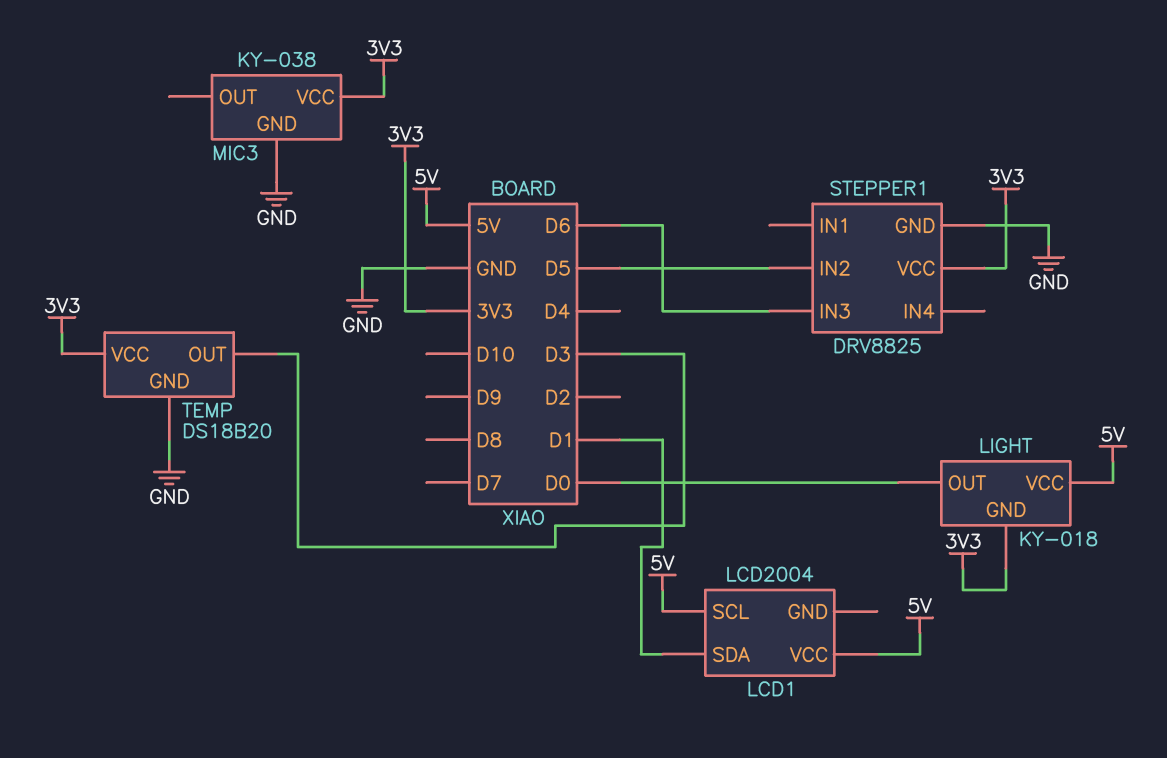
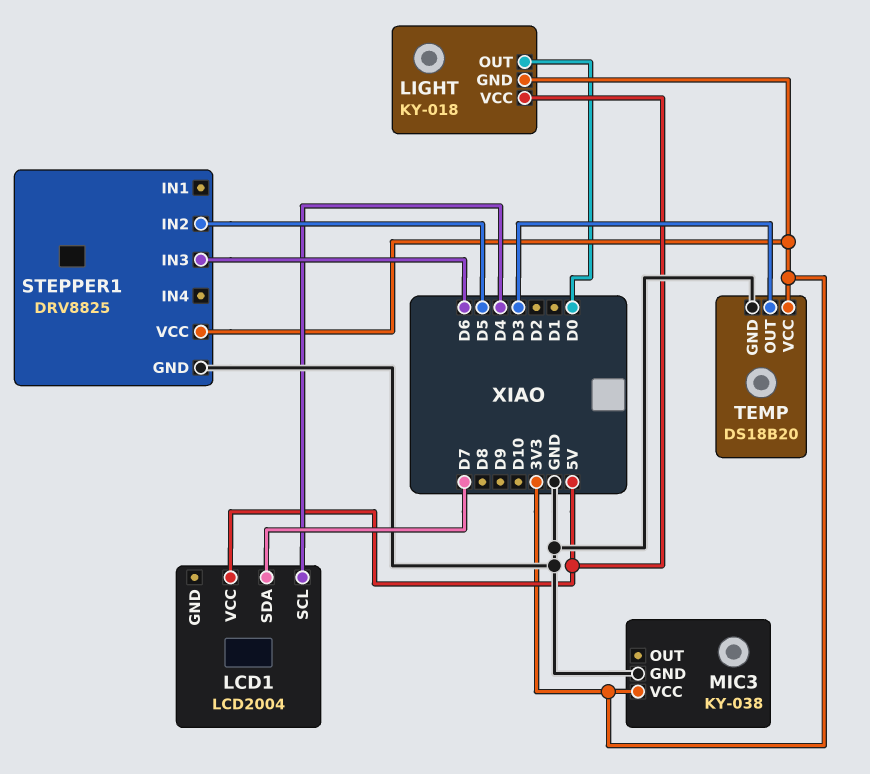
LCD1 pin SCL: 5V -> D4
LCD1 pin SDA: D1 -> D7

